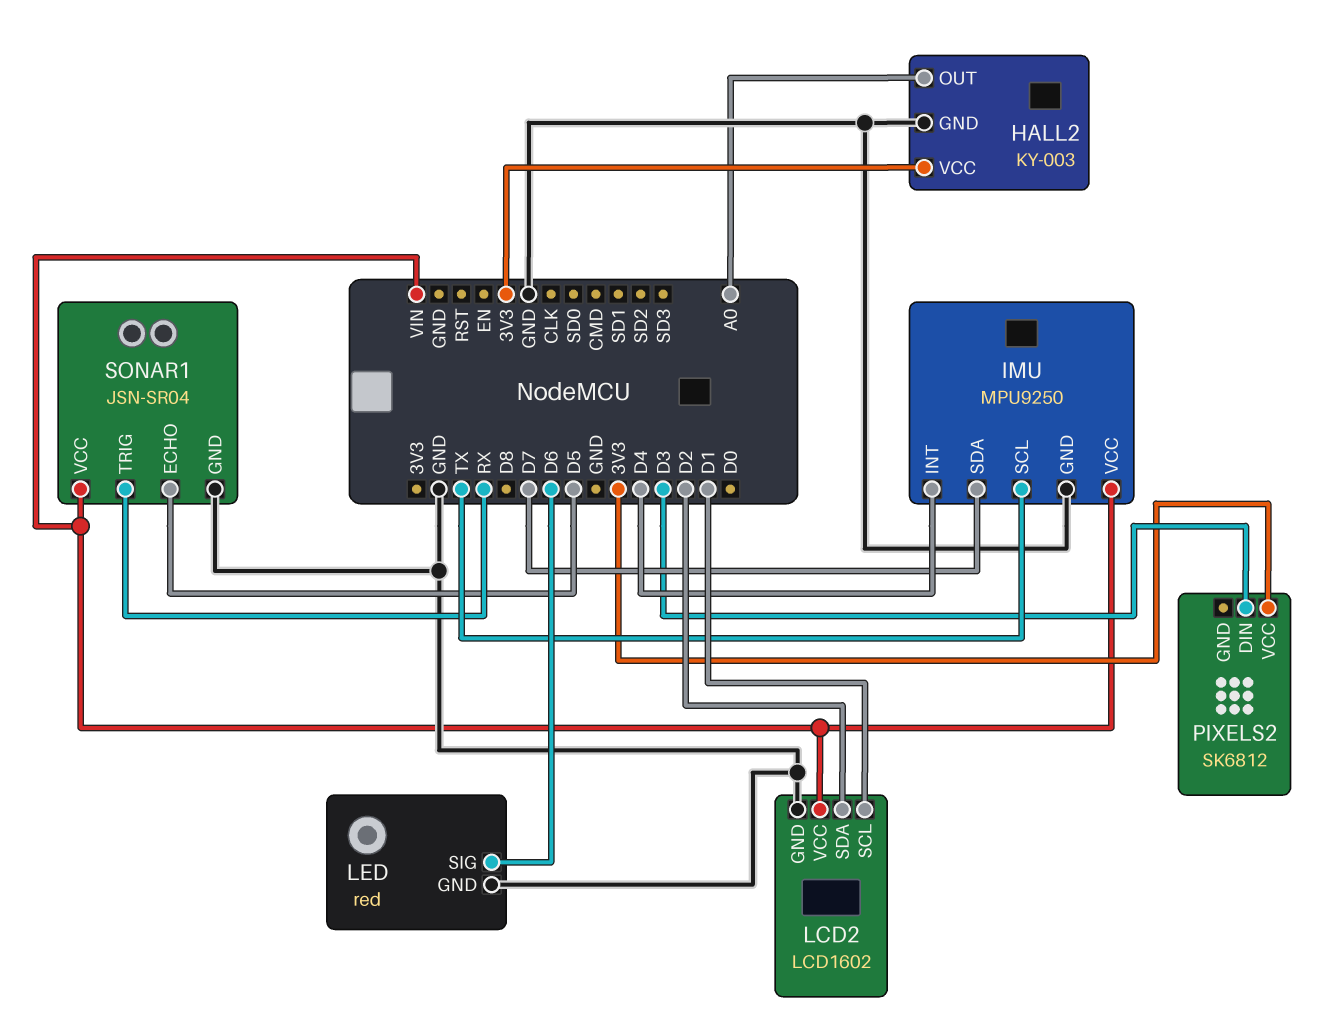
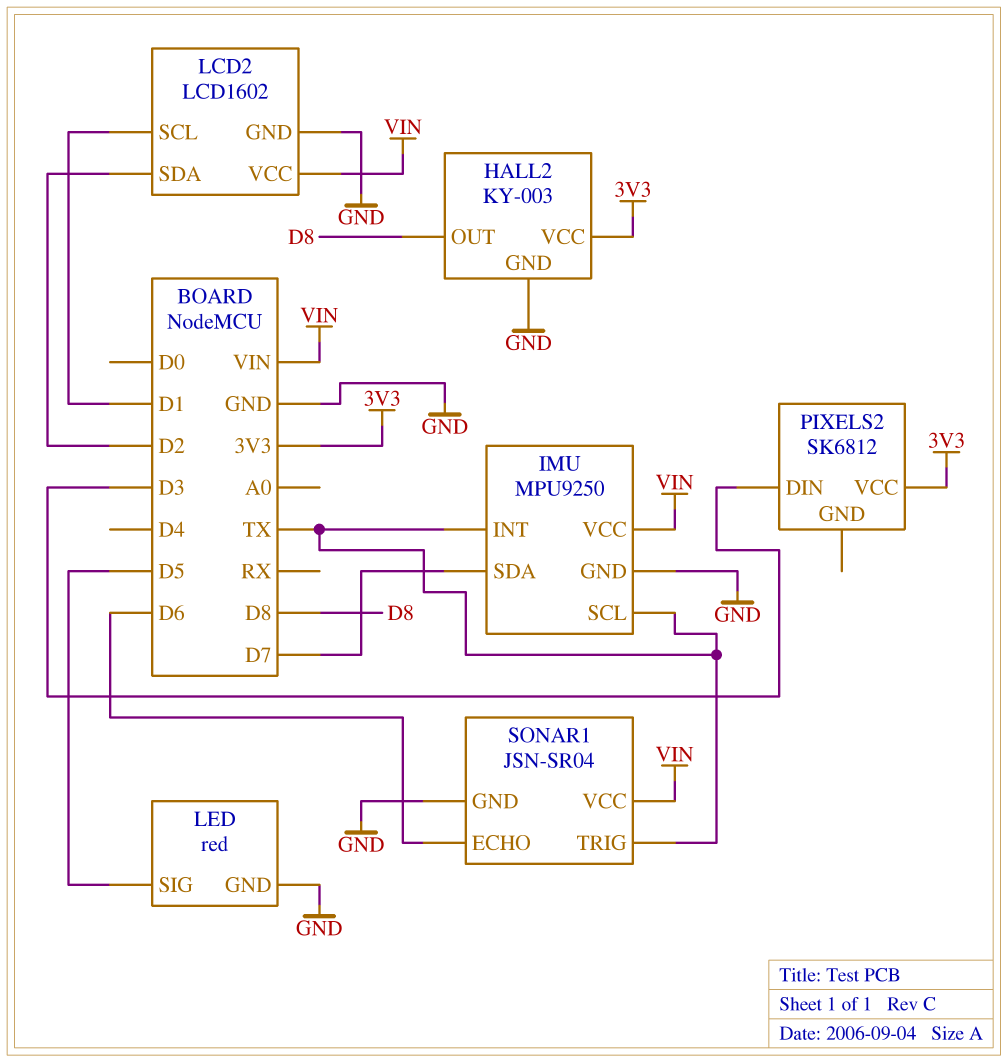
HALL2 pin OUT: A0 -> D8
IMU pin INT: D4 -> TX
LED pin SIG: D6 -> D5
SONAR1 pin ECHO: D5 -> D6
SONAR1 pin TRIG: RX -> TX

